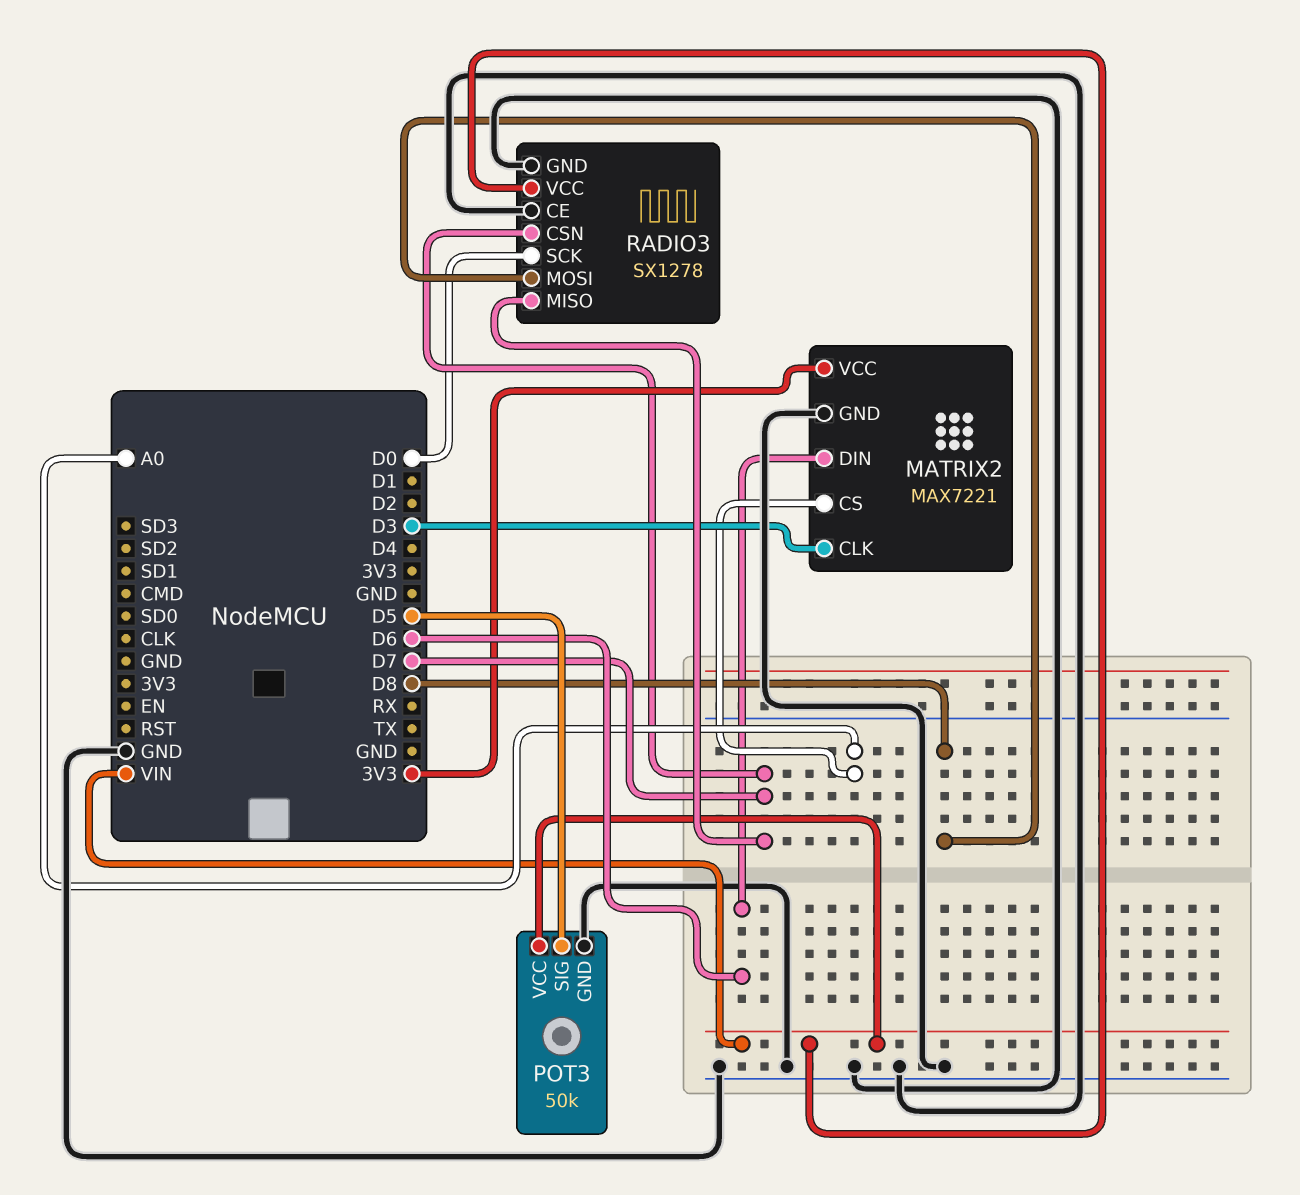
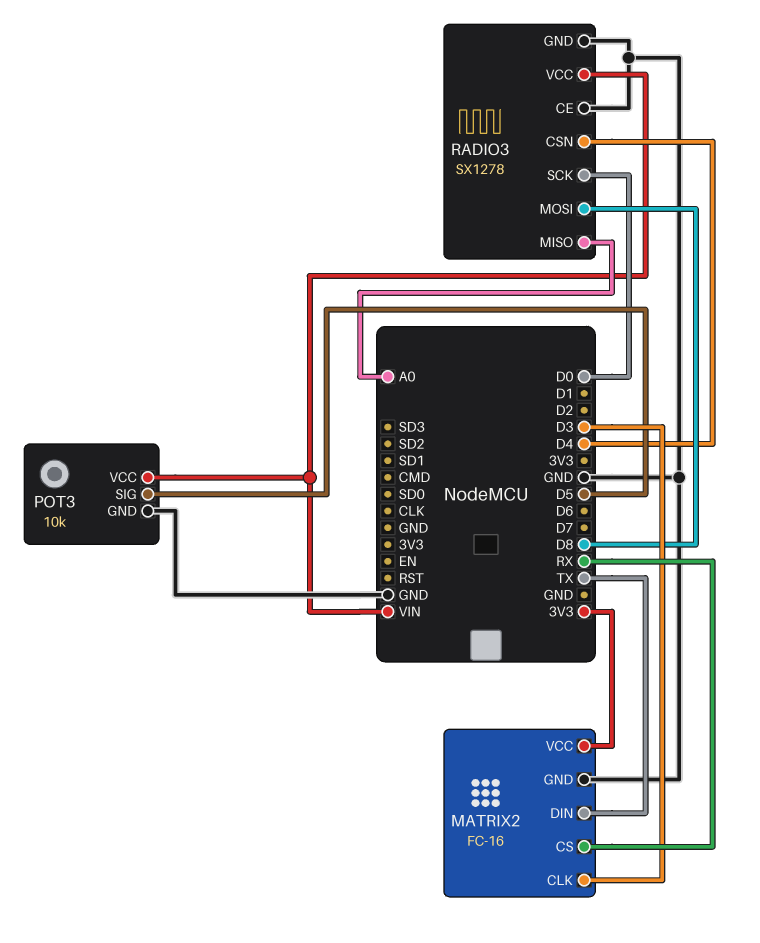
MATRIX2: MAX7221 -> FC-16
MATRIX2 pin CS: A0 -> RX
MATRIX2 pin DIN: D6 -> TX
POT3: 50k -> 10k
RADIO3 pin CSN: D7 -> D4
RADIO3 pin MISO: D7 -> A0

